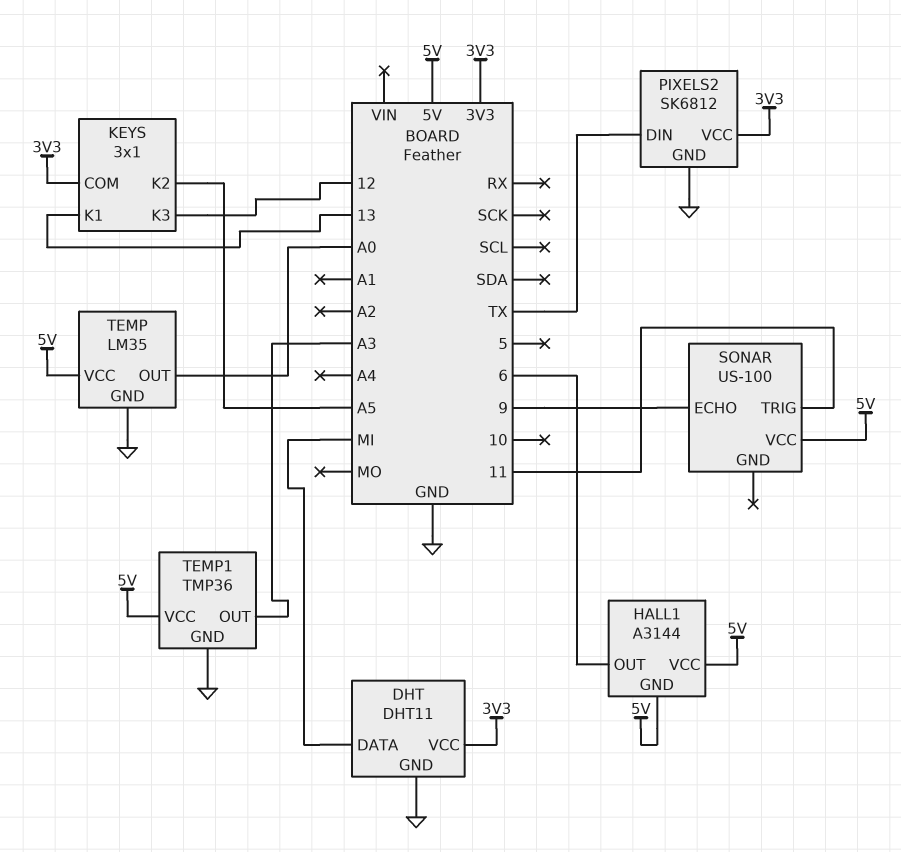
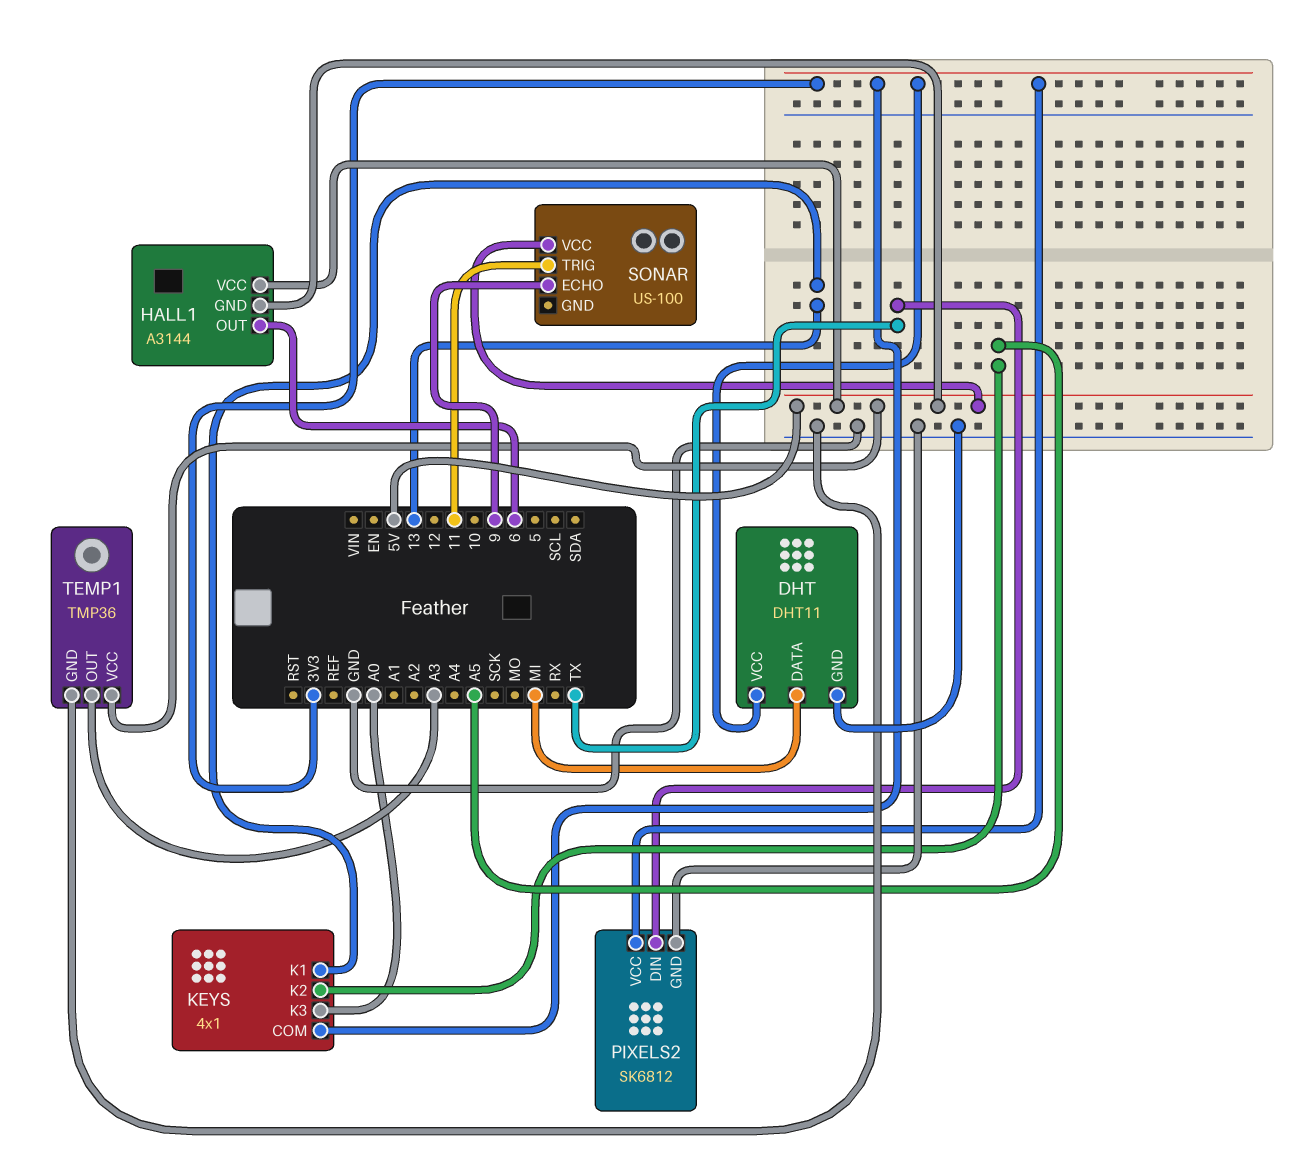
KEYS: 3x1 -> 4x1
KEYS pin K3: 12 -> A0
TEMP: LM35 -> none
TEMP pin GND: GND -> none
TEMP pin OUT: A0 -> none
TEMP pin VCC: 5V -> none

